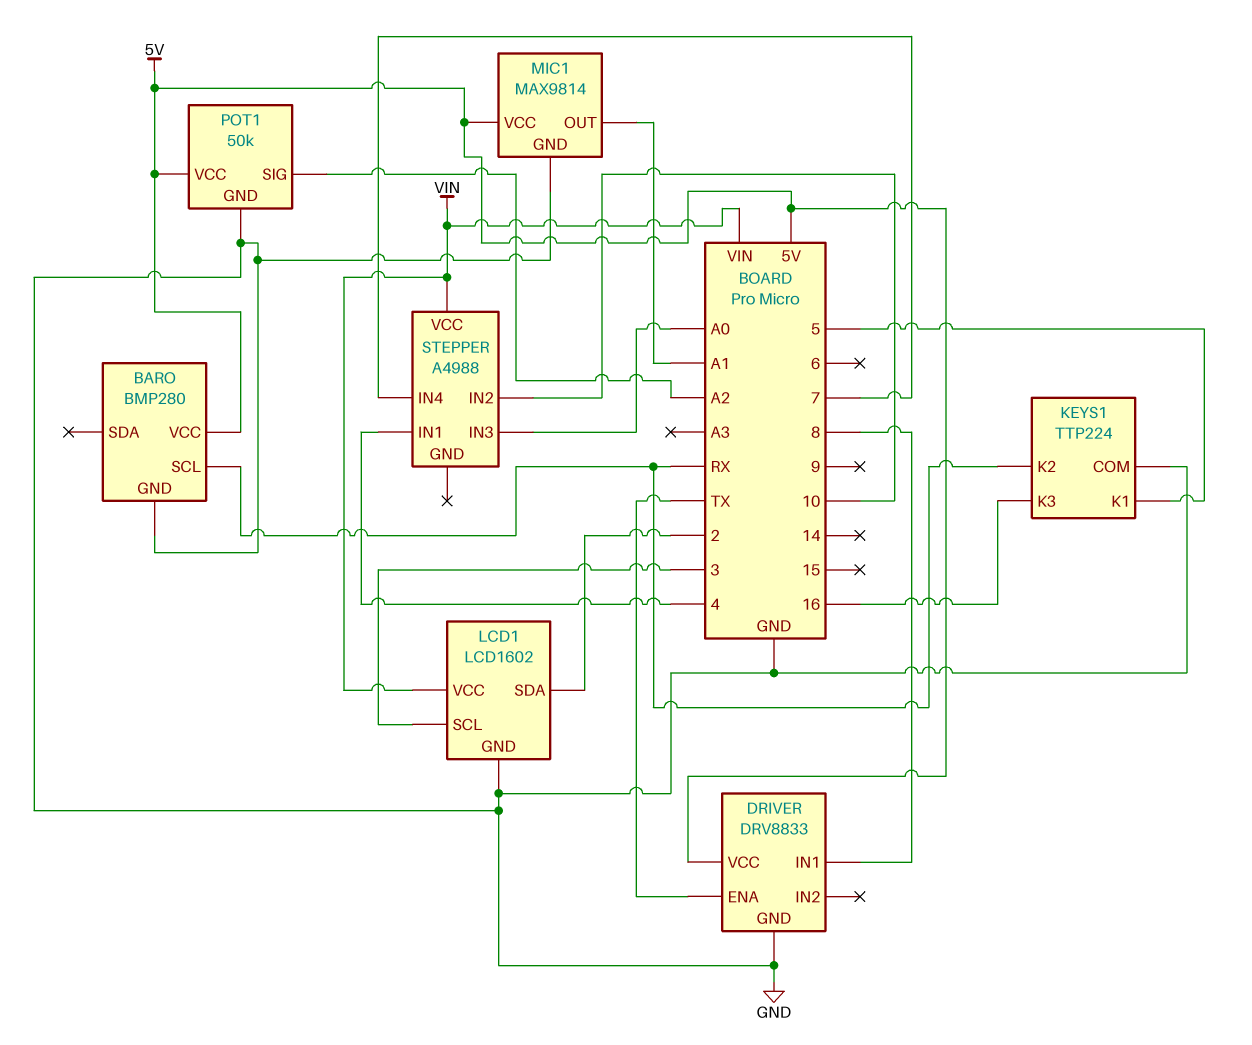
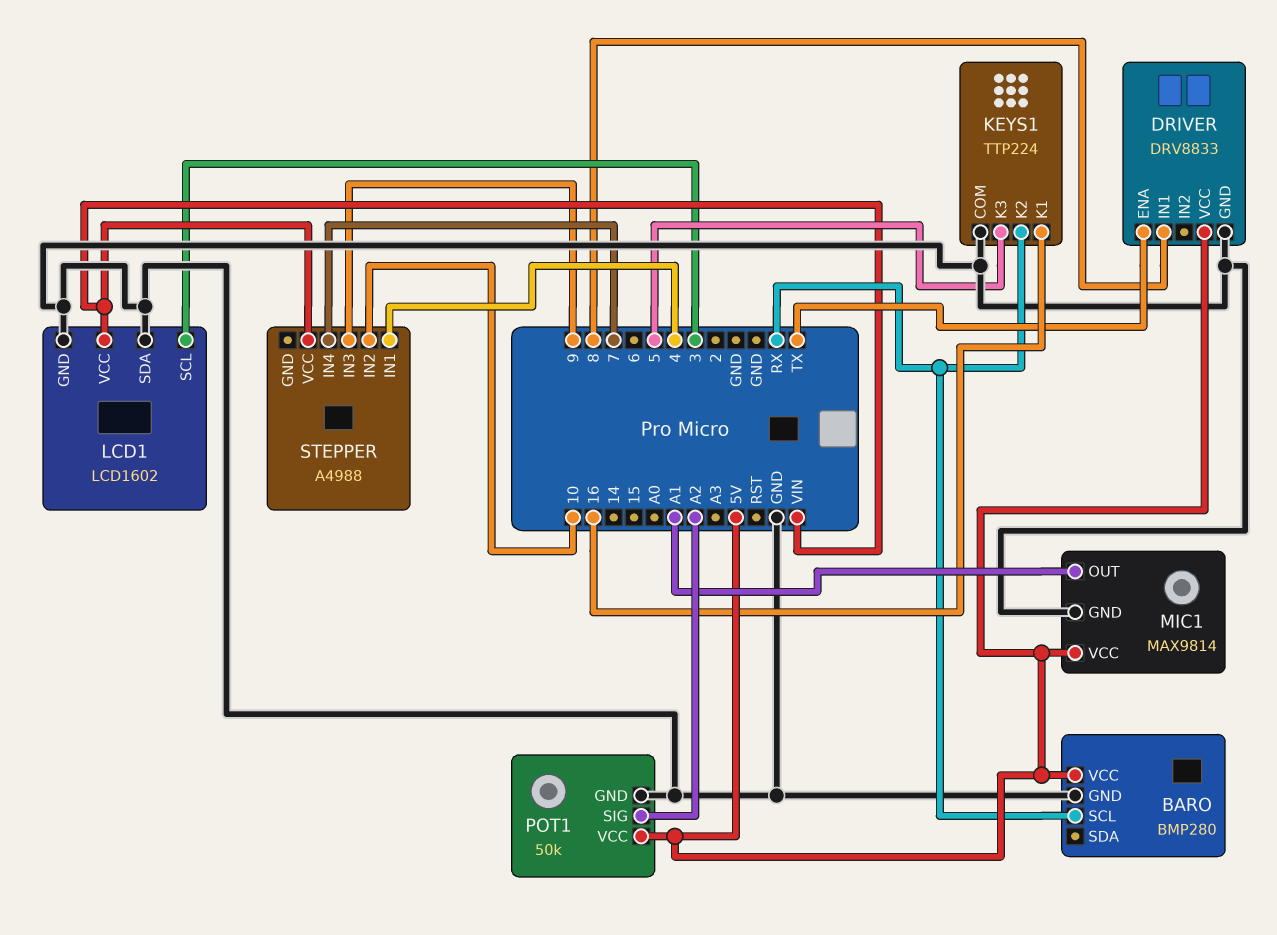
KEYS1 pin K1: 5 -> 16
KEYS1 pin K3: 16 -> 5
LCD1 pin SDA: 2 -> GND
STEPPER pin IN3: A0 -> 9

